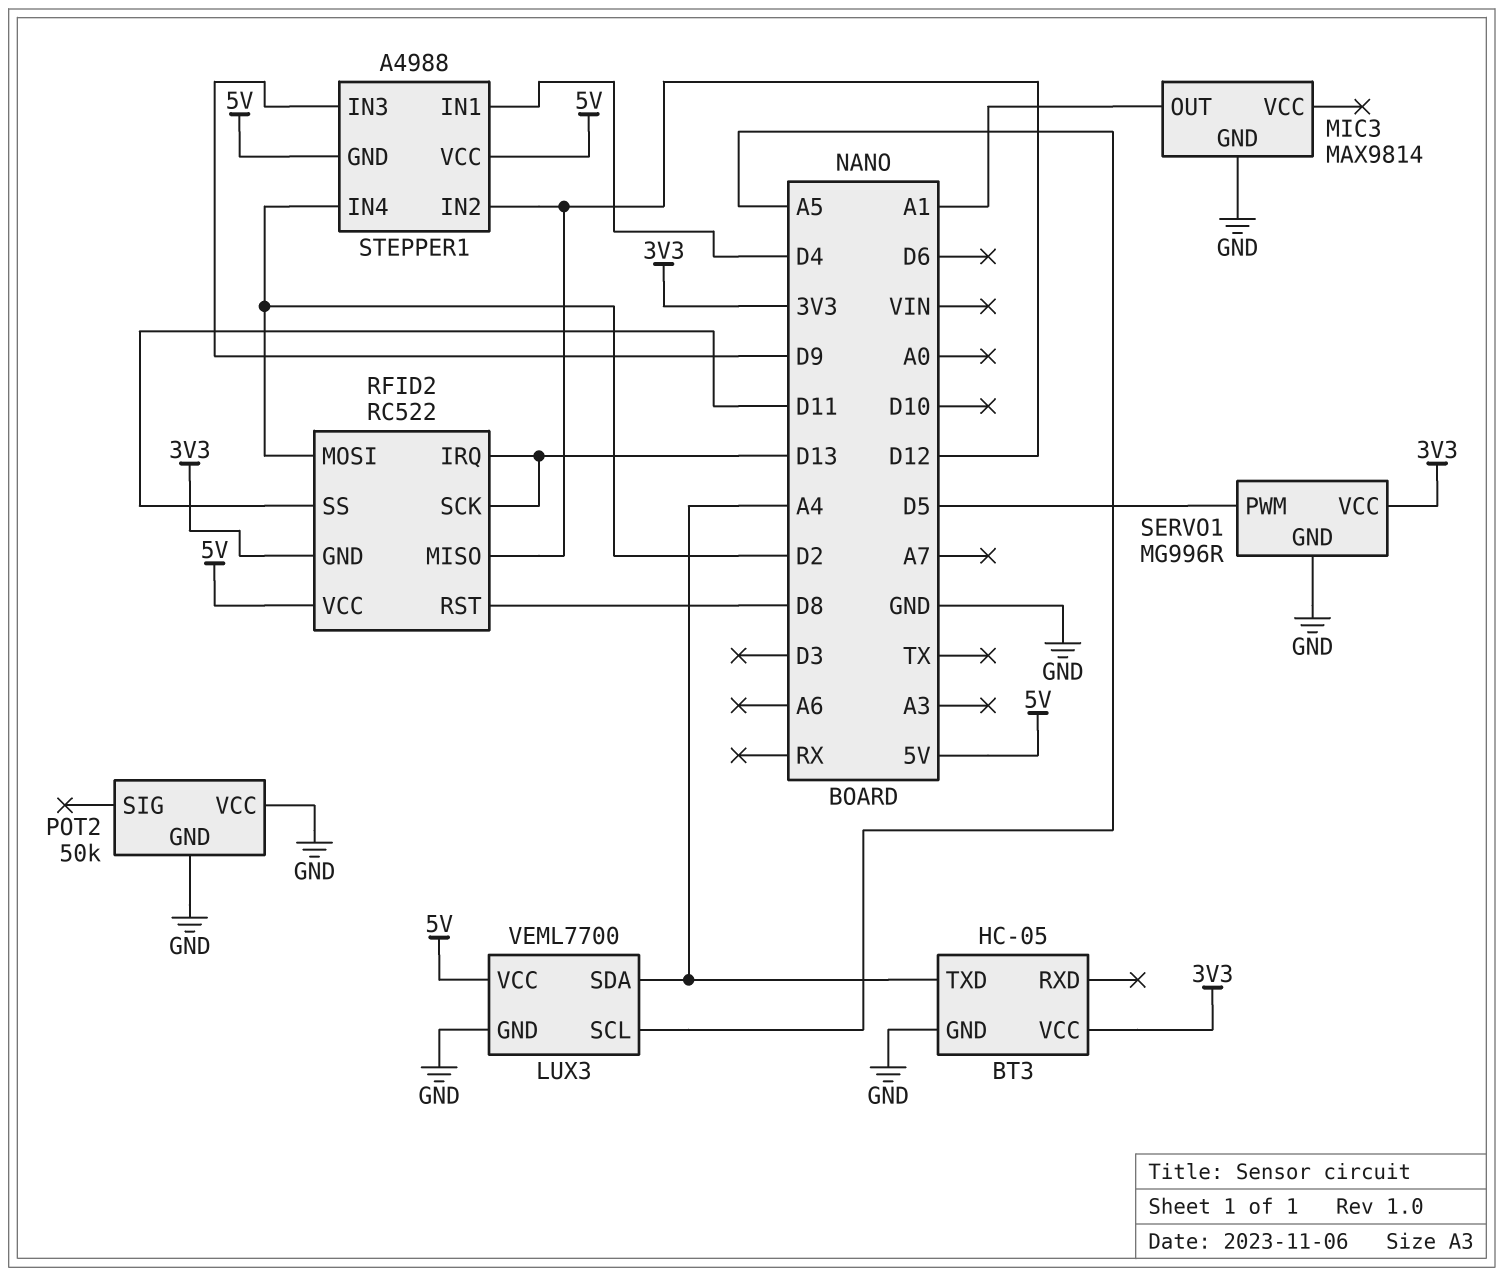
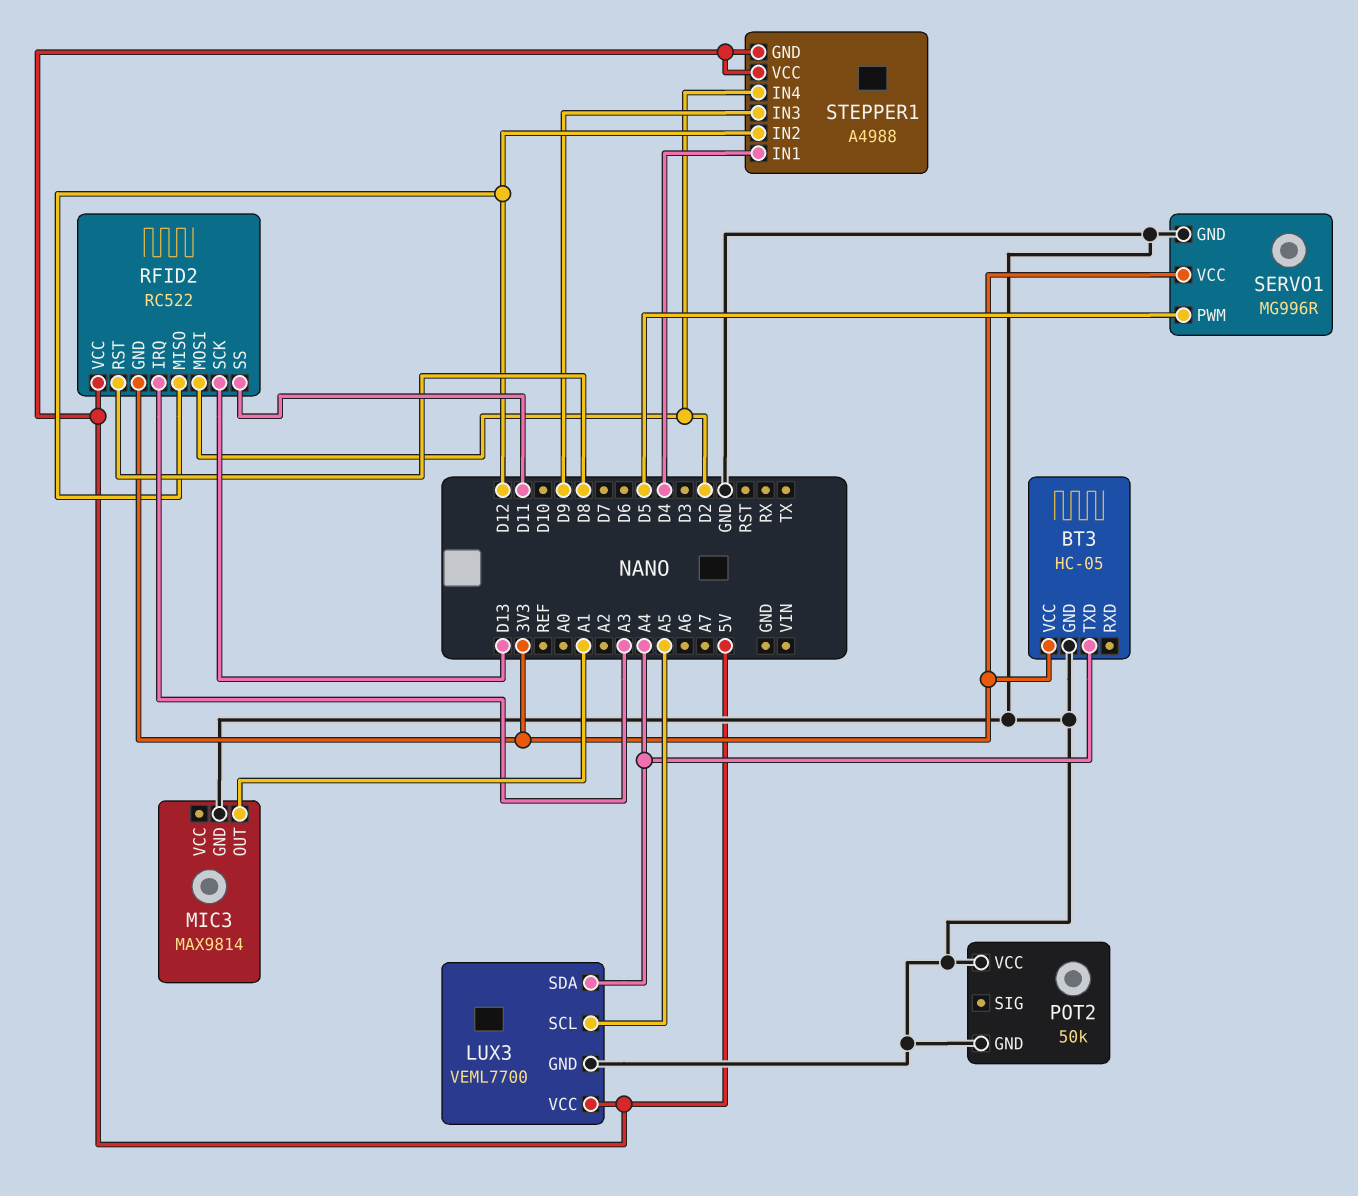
RFID2 pin IRQ: D13 -> A3

